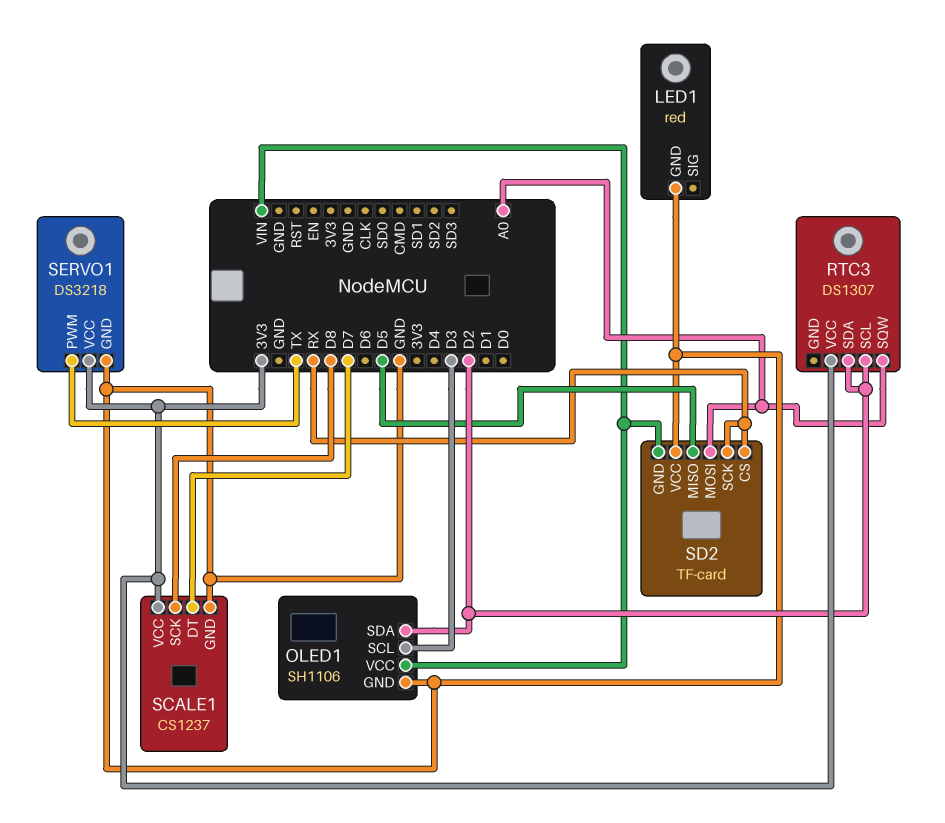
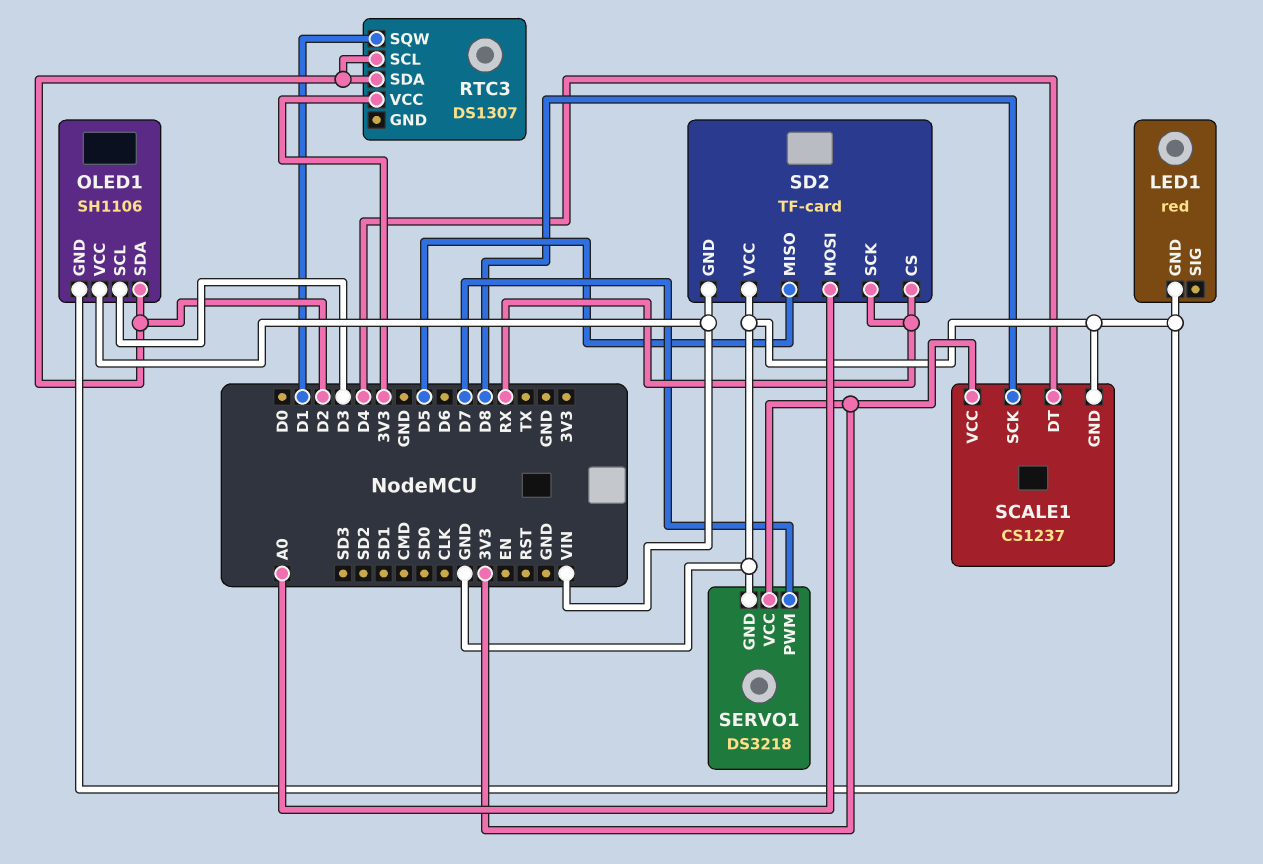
RTC3 pin SQW: A0 -> D1
SCALE1 pin DT: D7 -> D4
SERVO1 pin PWM: TX -> D7

